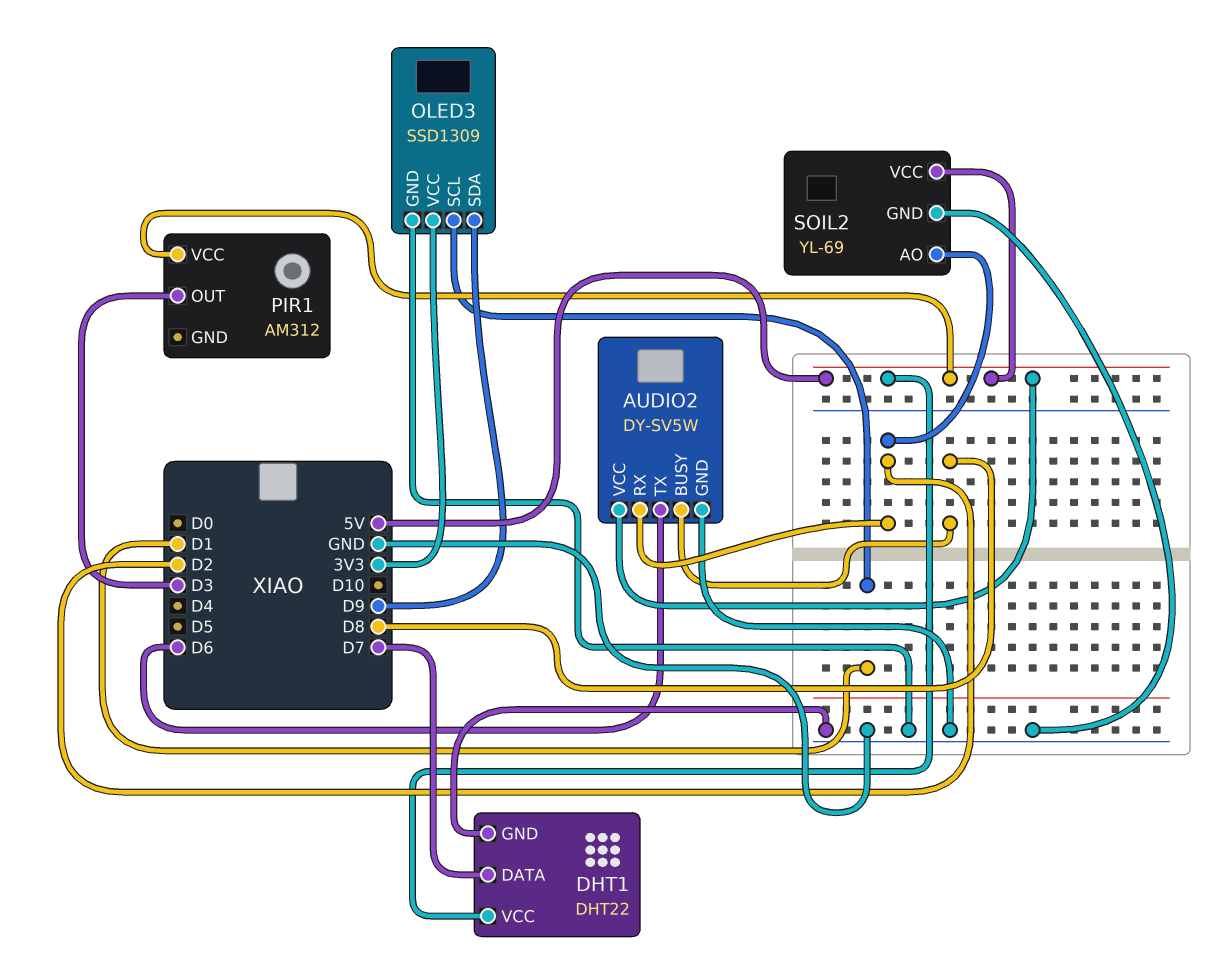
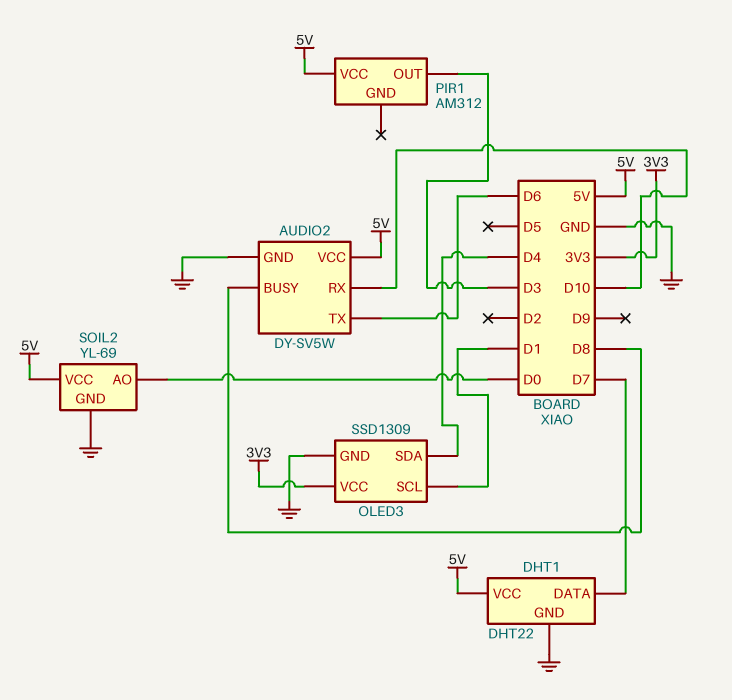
AUDIO2 pin RX: D2 -> D10
OLED3 pin SDA: D9 -> D4
SOIL2 pin AO: D2 -> D0

